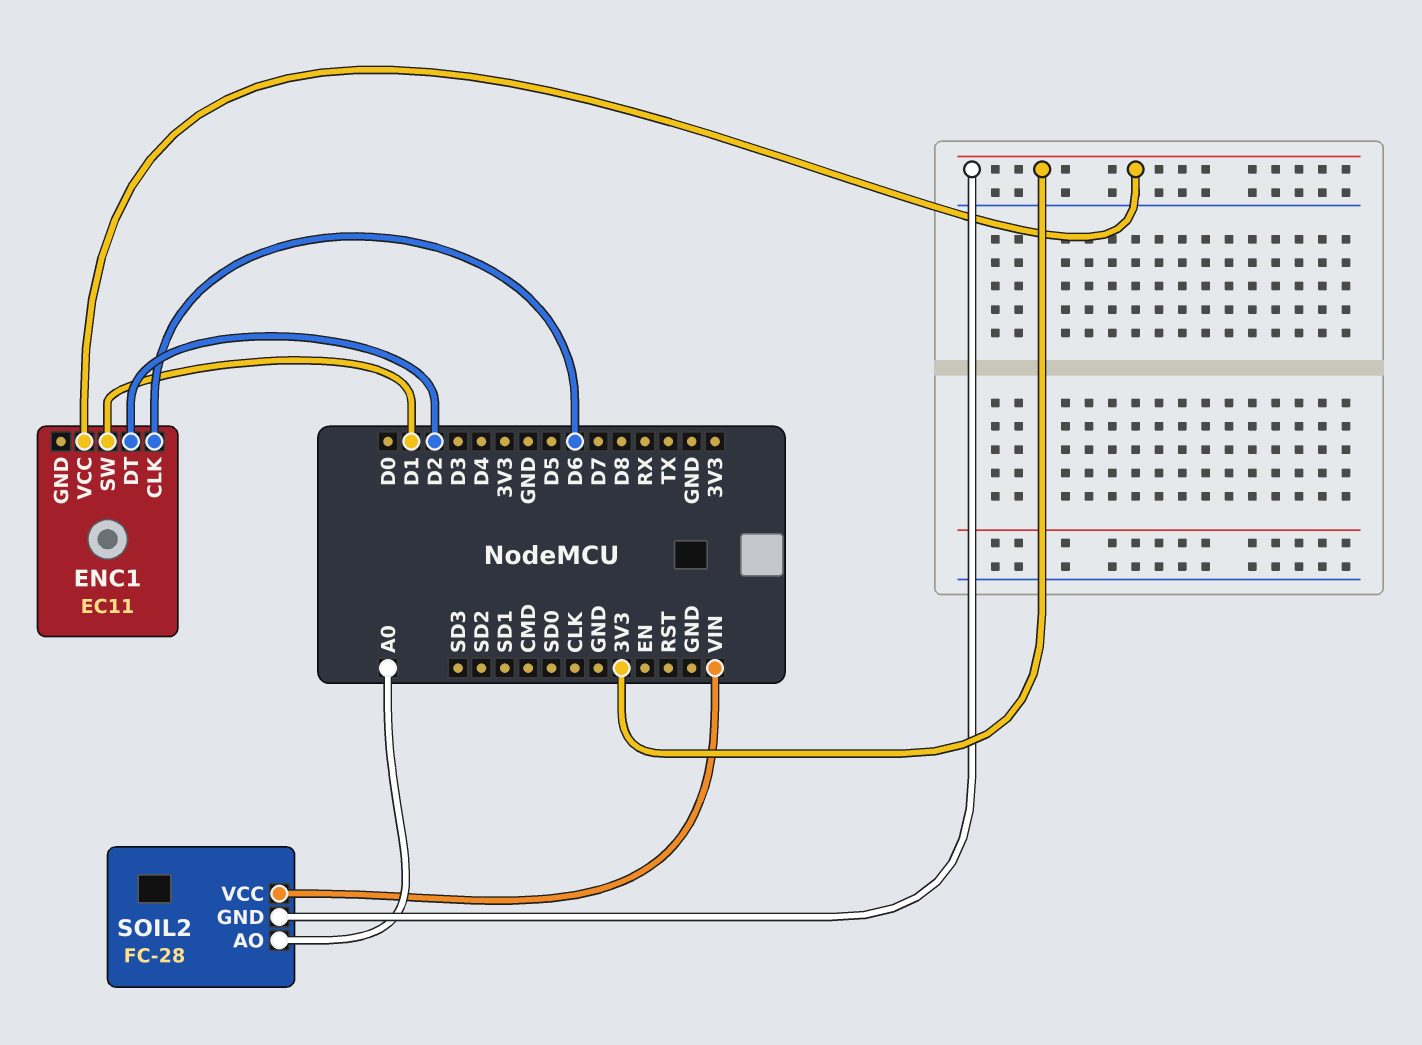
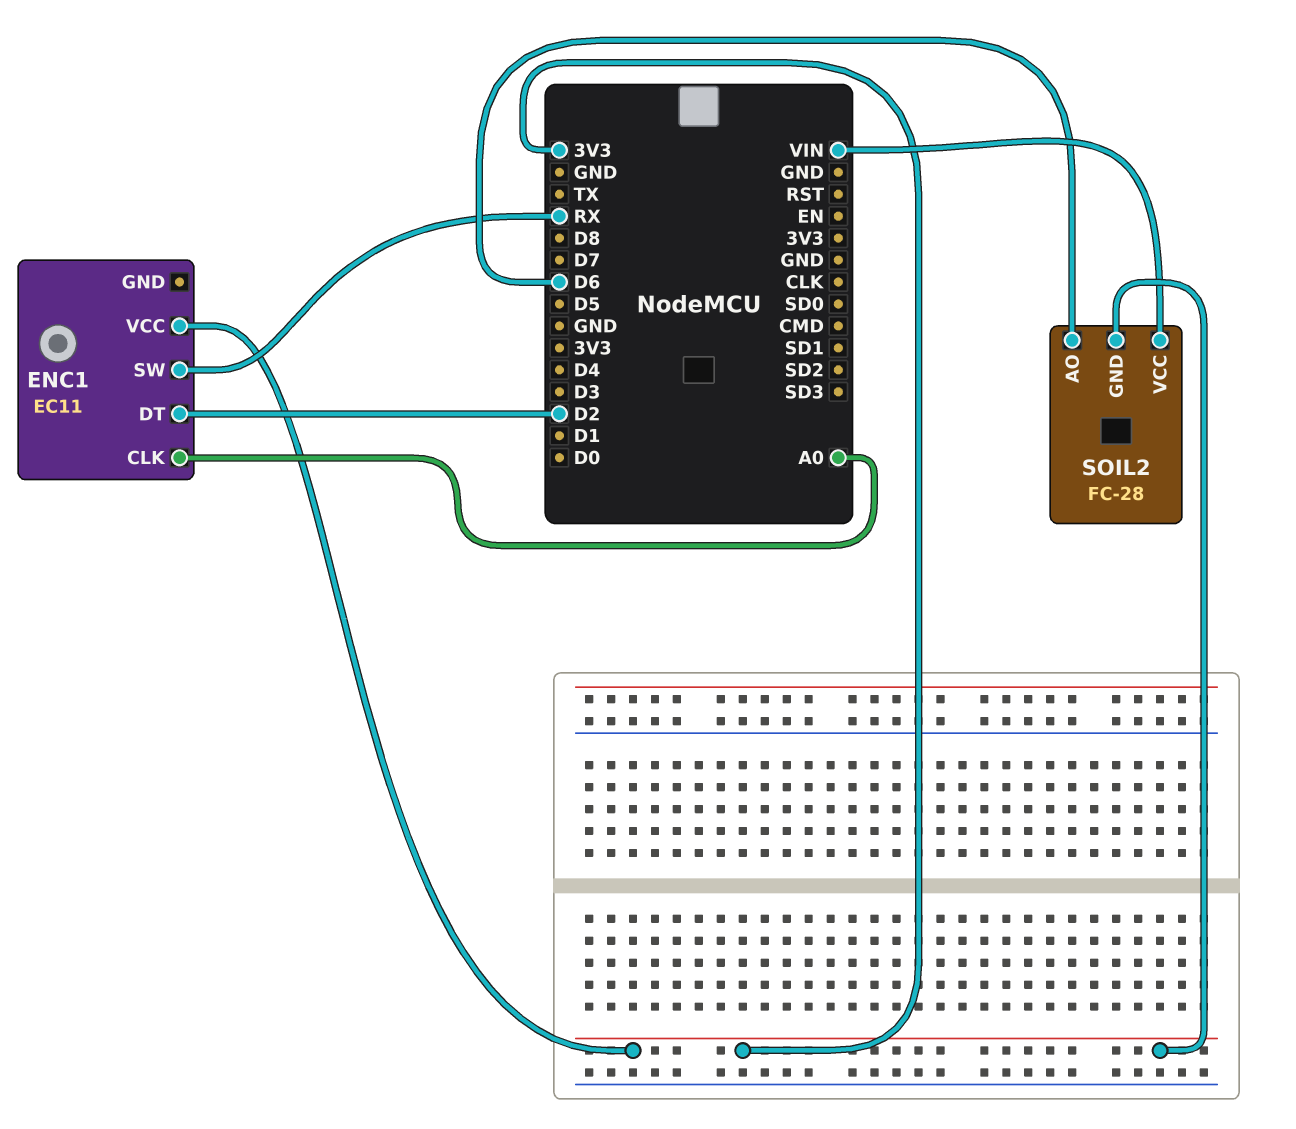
ENC1 pin CLK: D6 -> A0
ENC1 pin SW: D1 -> RX
SOIL2 pin AO: A0 -> D6

